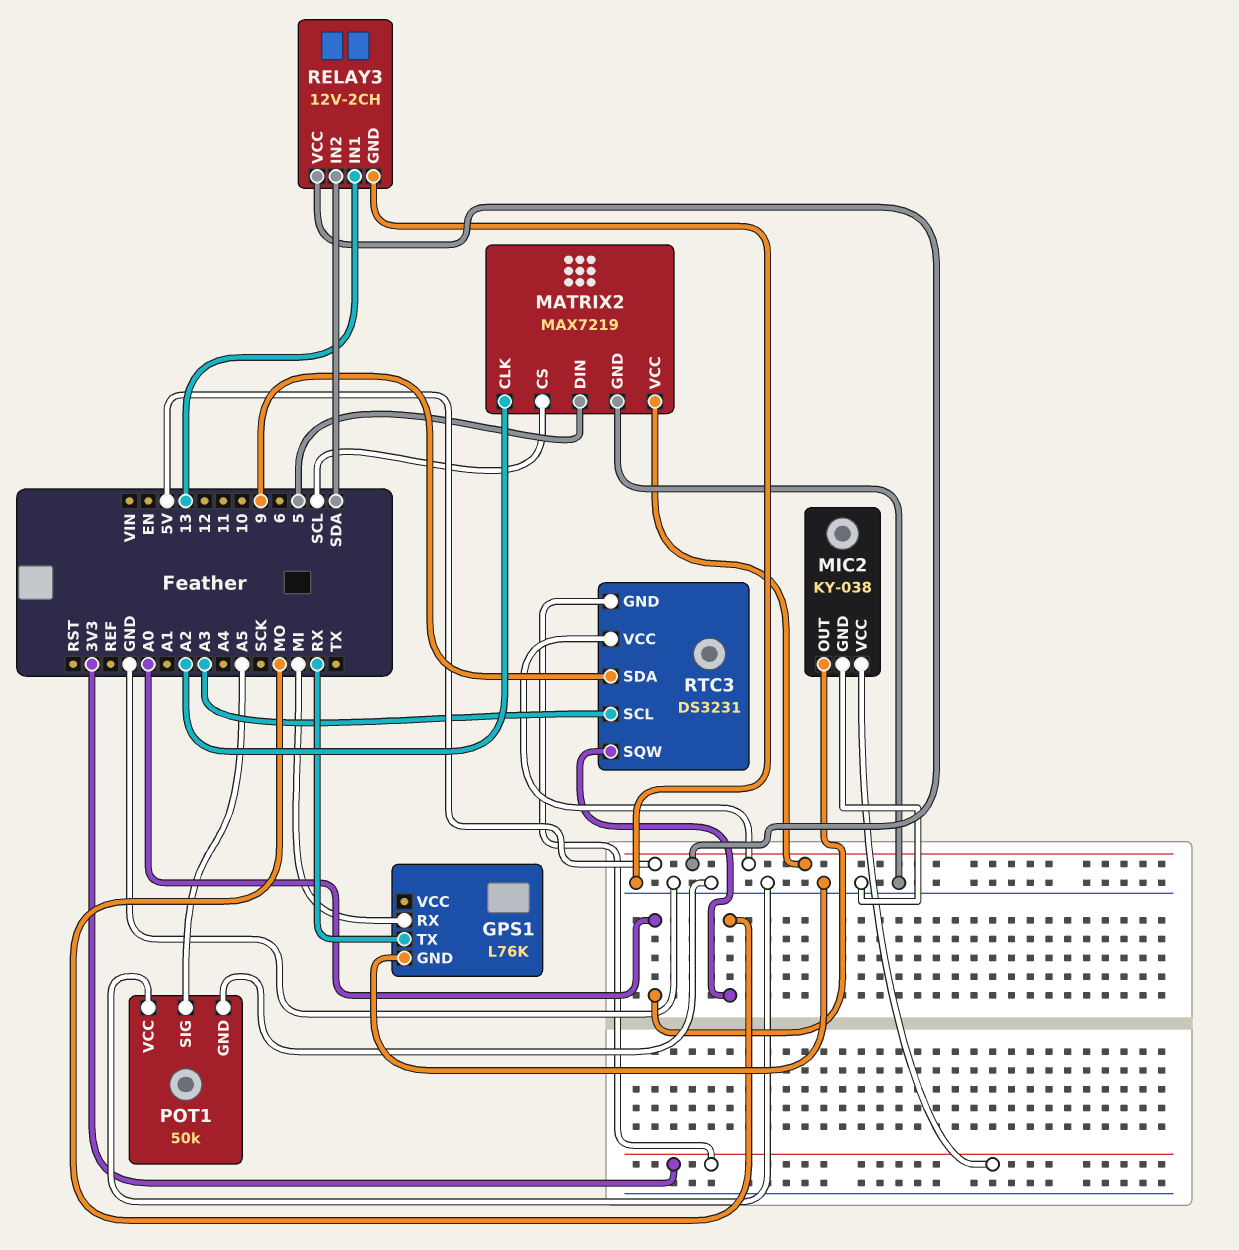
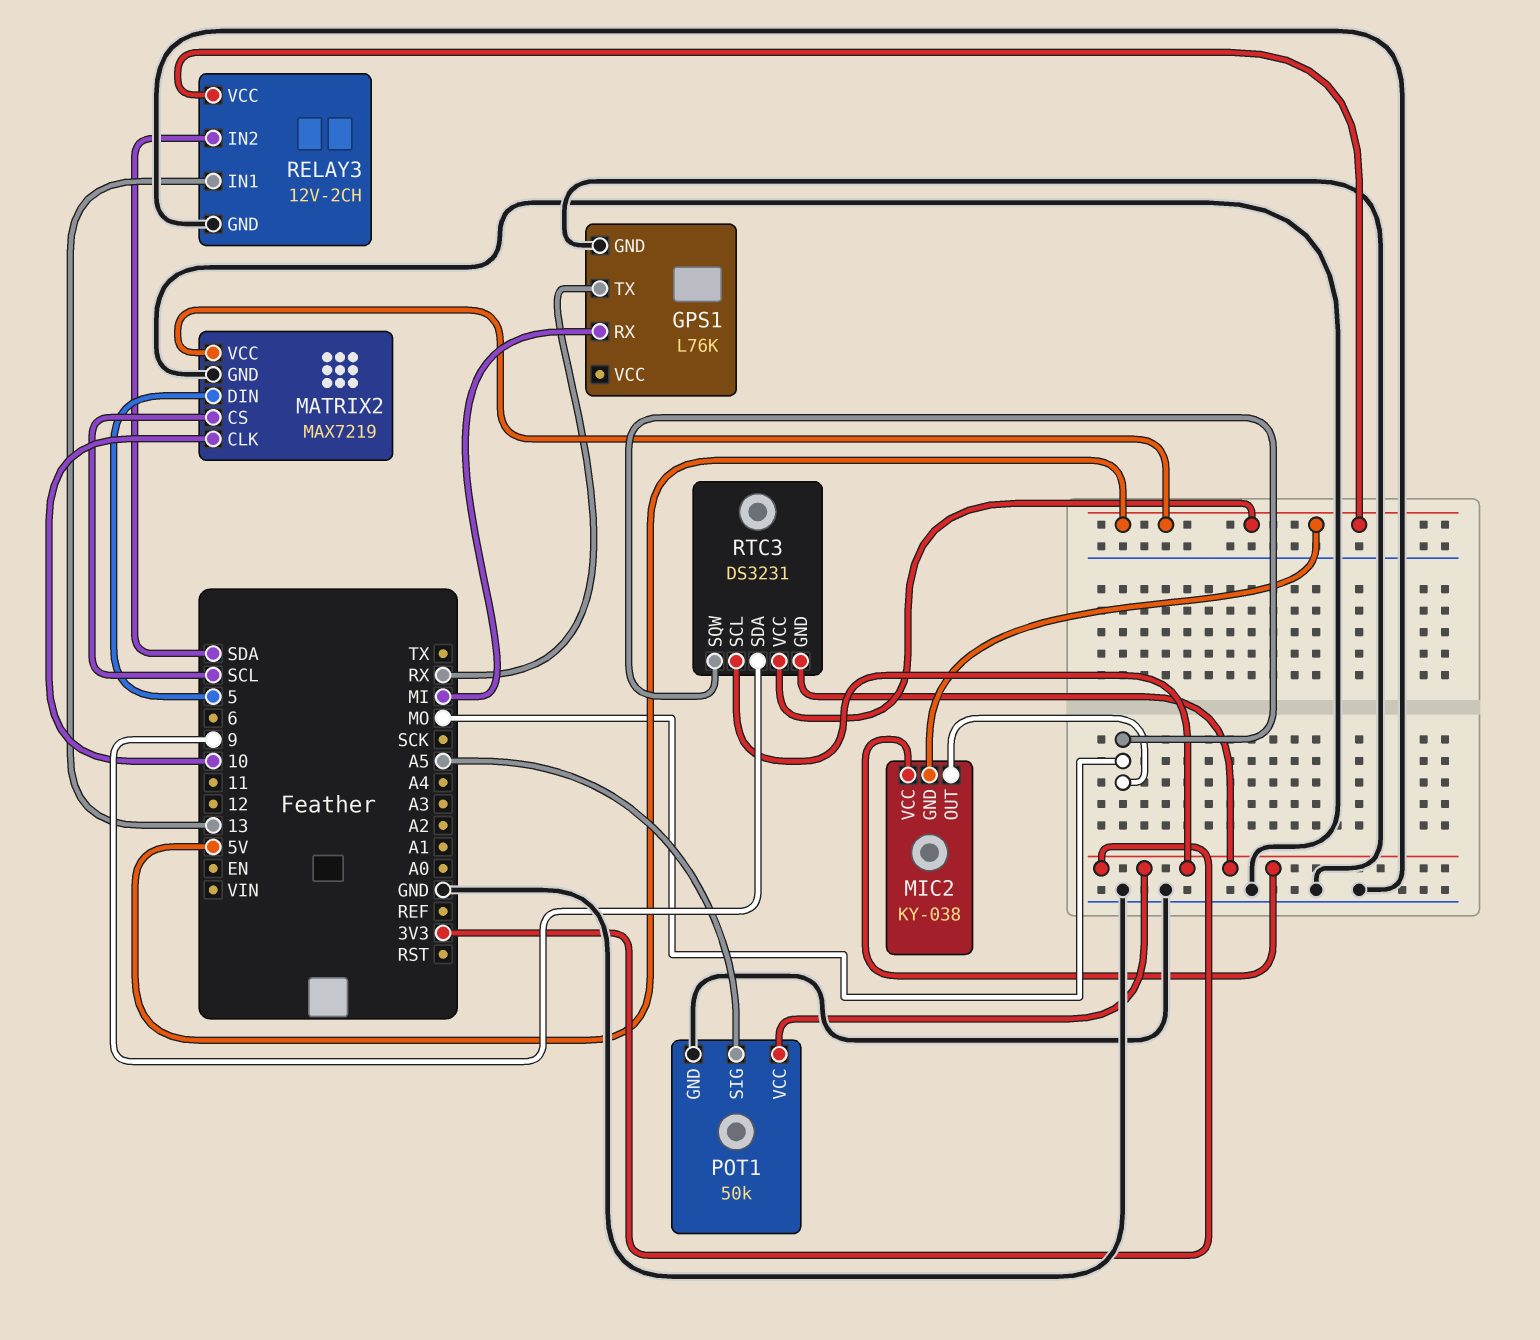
MATRIX2 pin CLK: A2 -> 10
MIC2 pin GND: GND -> 5V
MIC2 pin OUT: A0 -> MO
POT1 pin VCC: GND -> 3V3
RTC3 pin SCL: A3 -> 3V3

